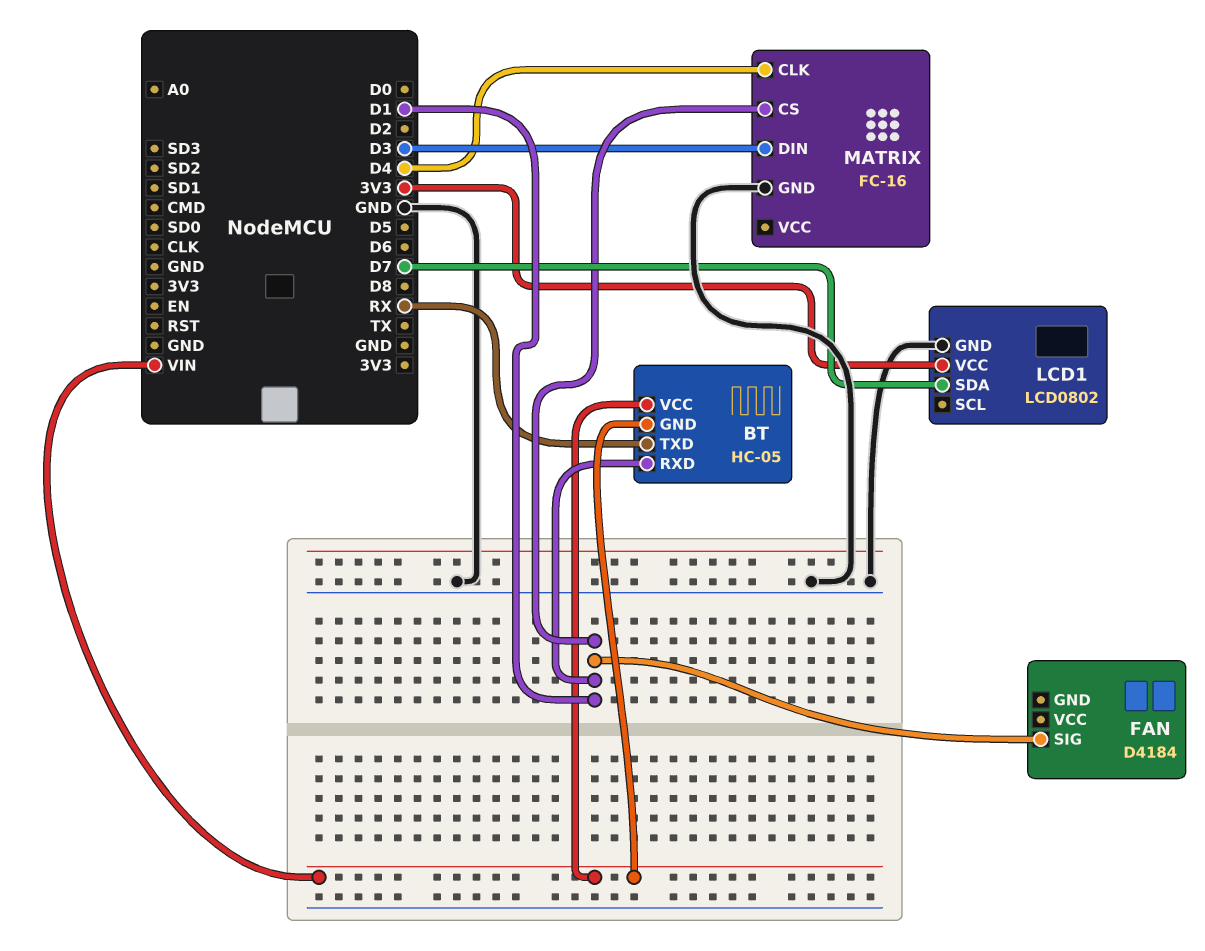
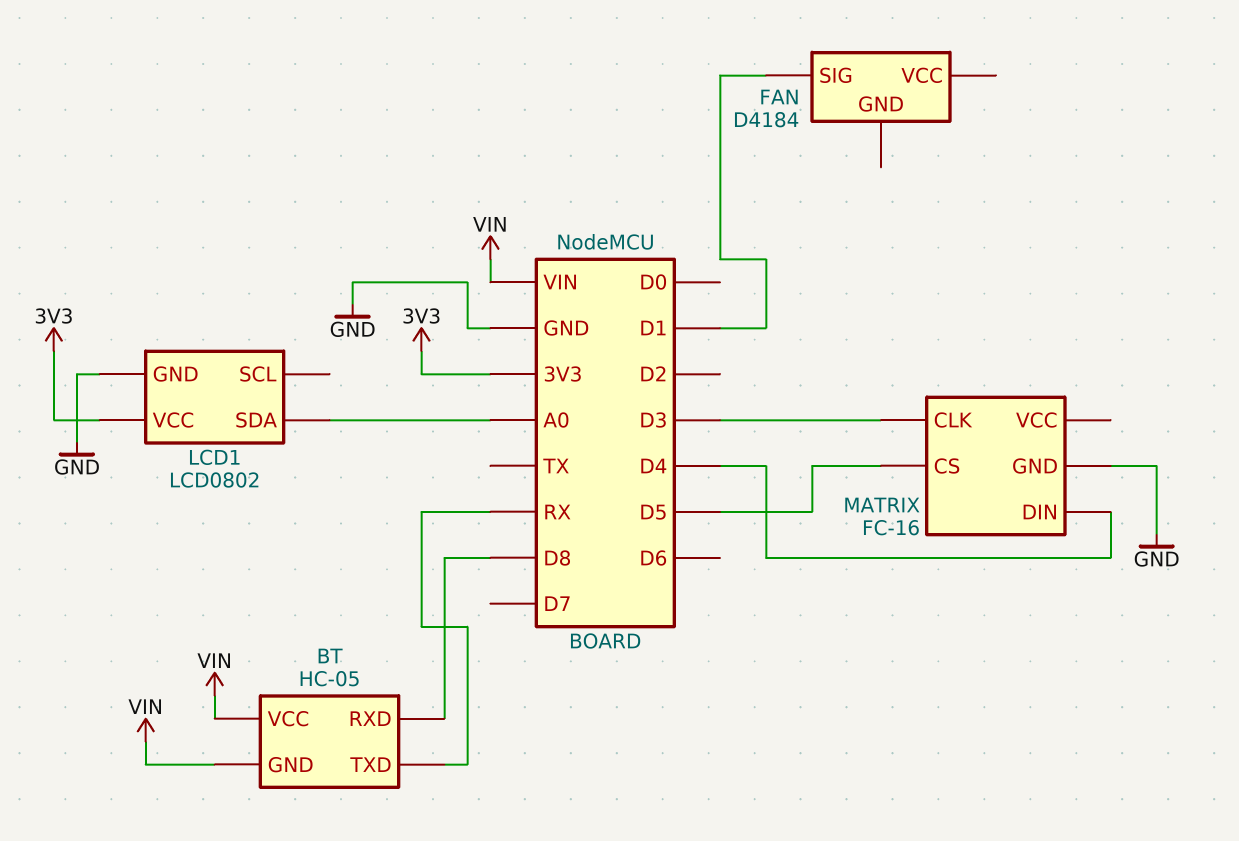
BT pin RXD: D1 -> D8
LCD1 pin SDA: D7 -> A0
MATRIX pin CLK: D4 -> D3
MATRIX pin CS: D1 -> D5
MATRIX pin DIN: D3 -> D4

